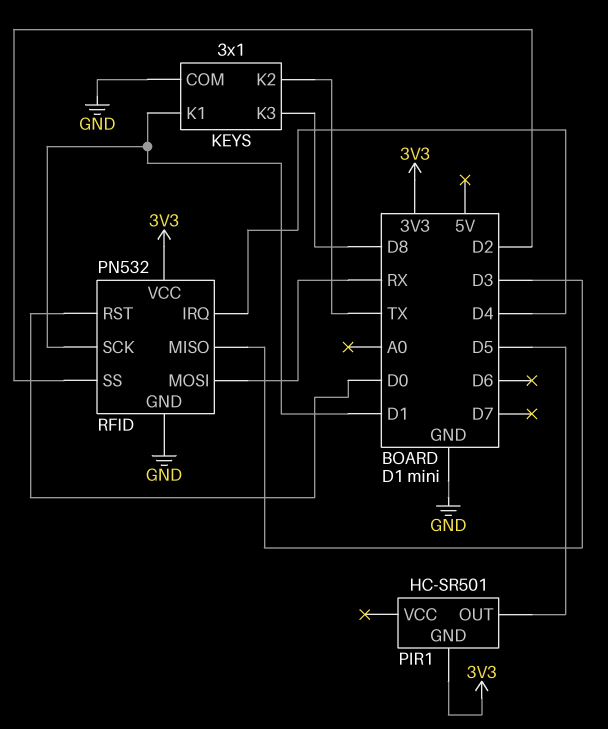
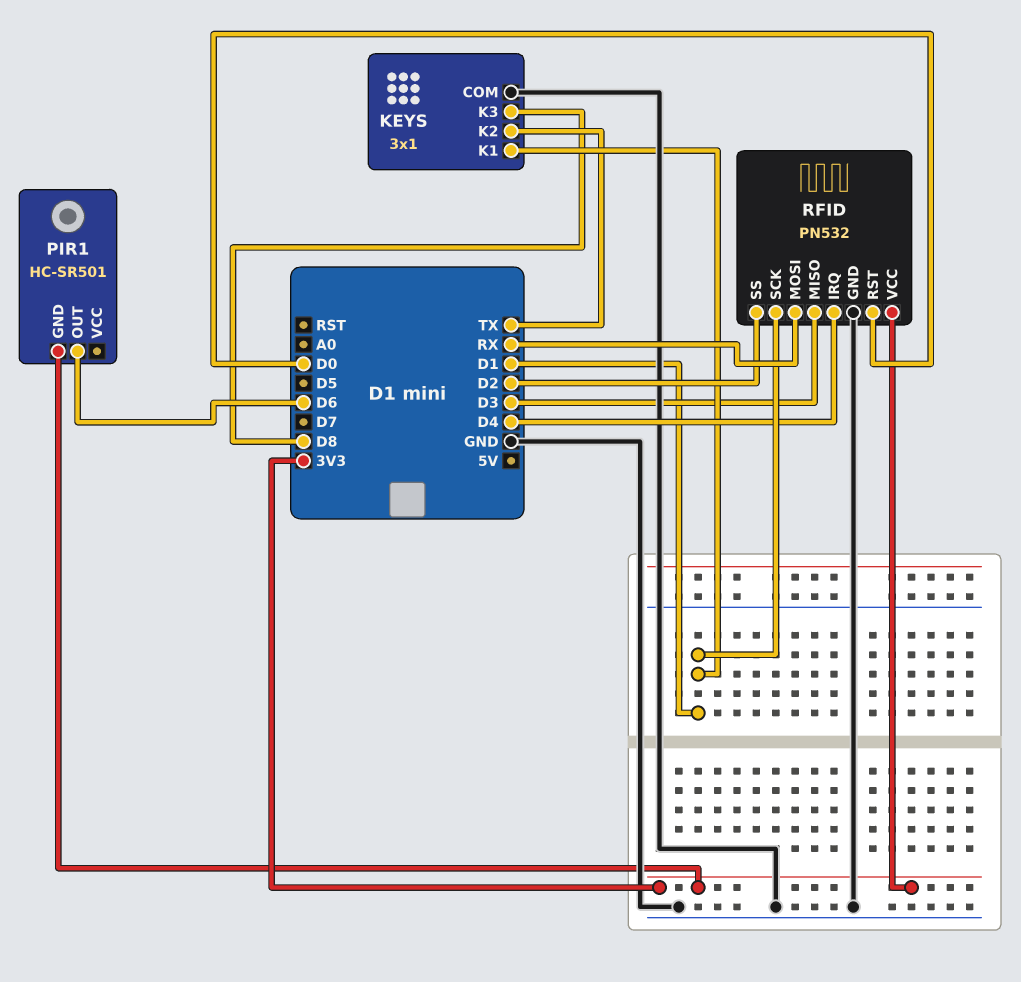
PIR1 pin OUT: D5 -> D6

